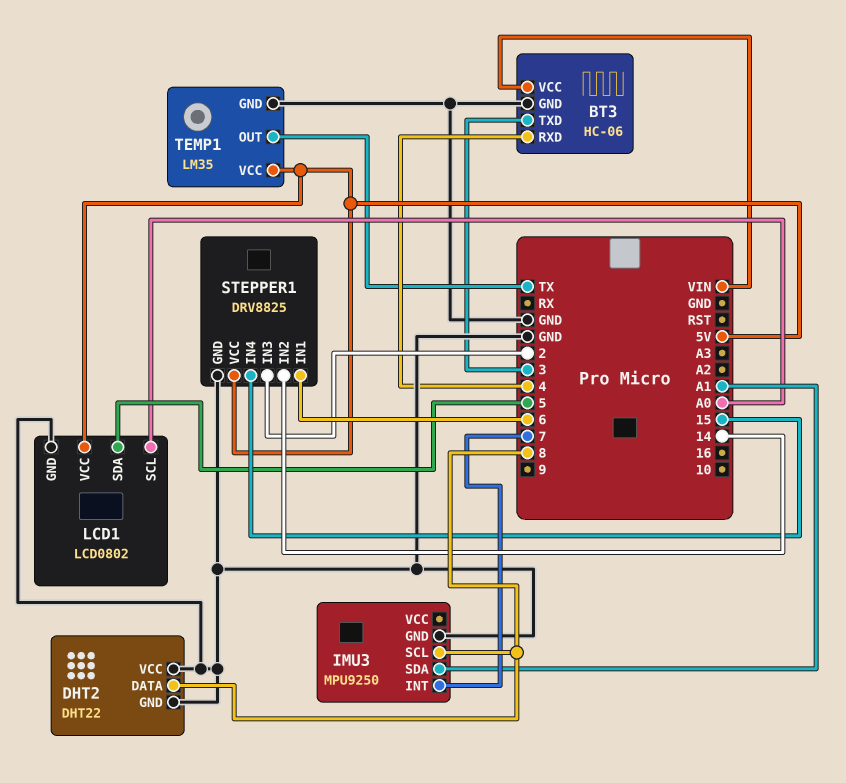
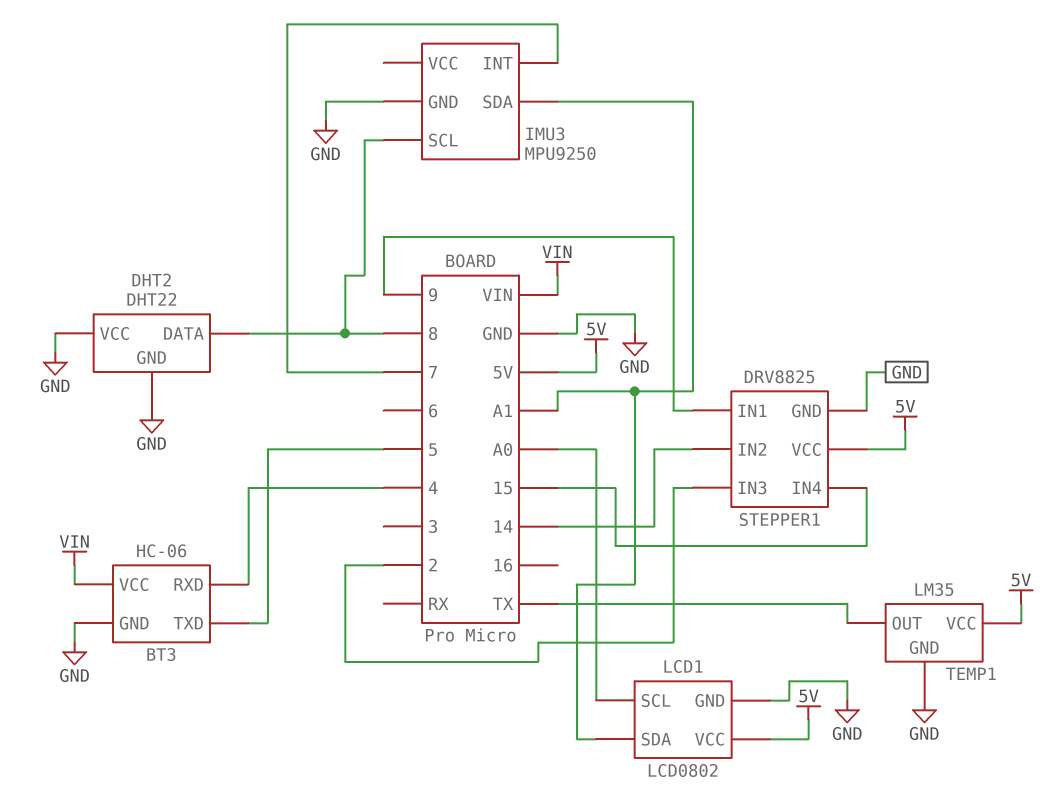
BT3 pin TXD: 3 -> 5
LCD1 pin SDA: 5 -> A1
STEPPER1 pin IN1: 6 -> 9

